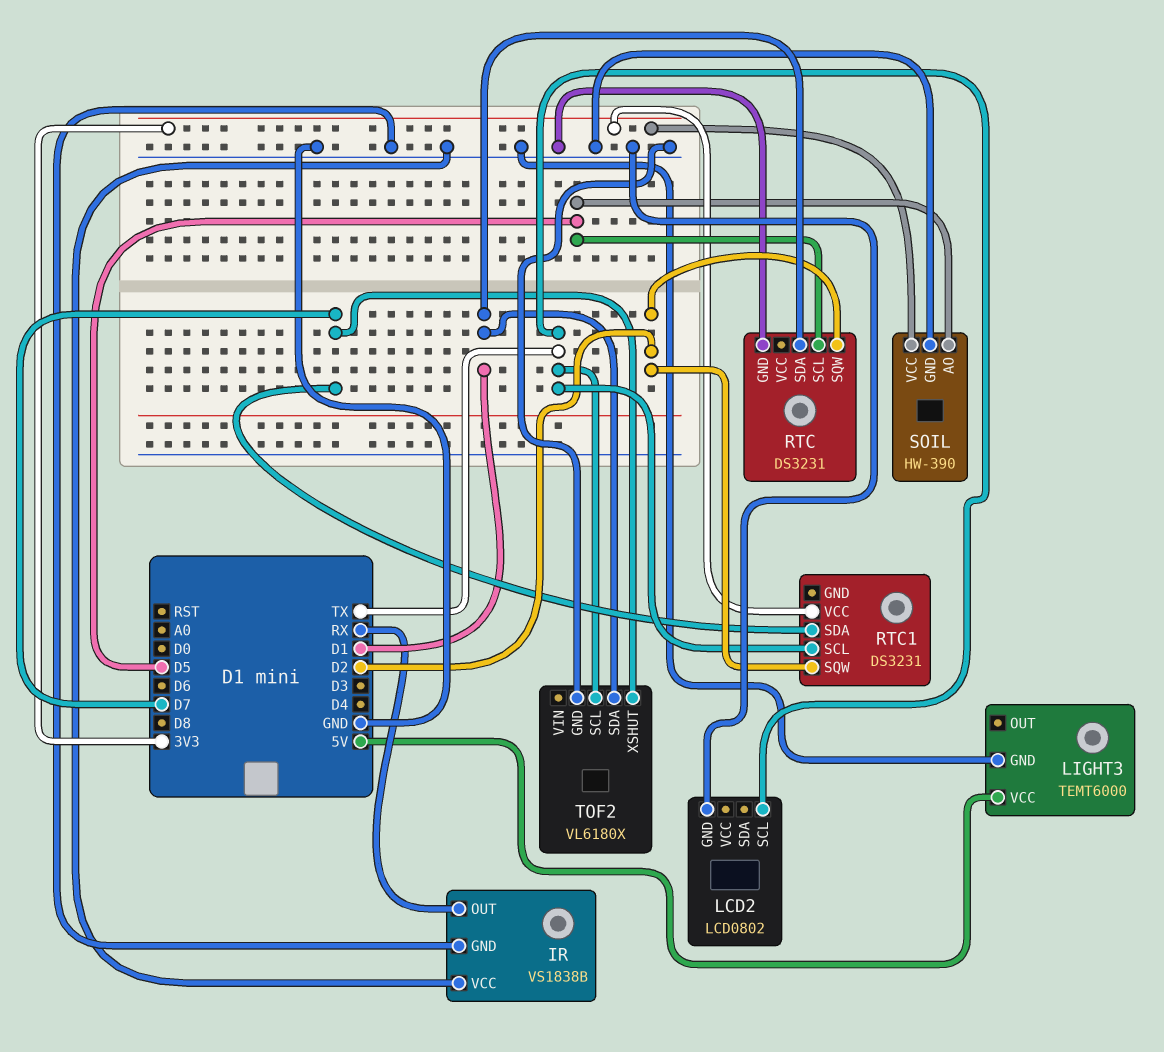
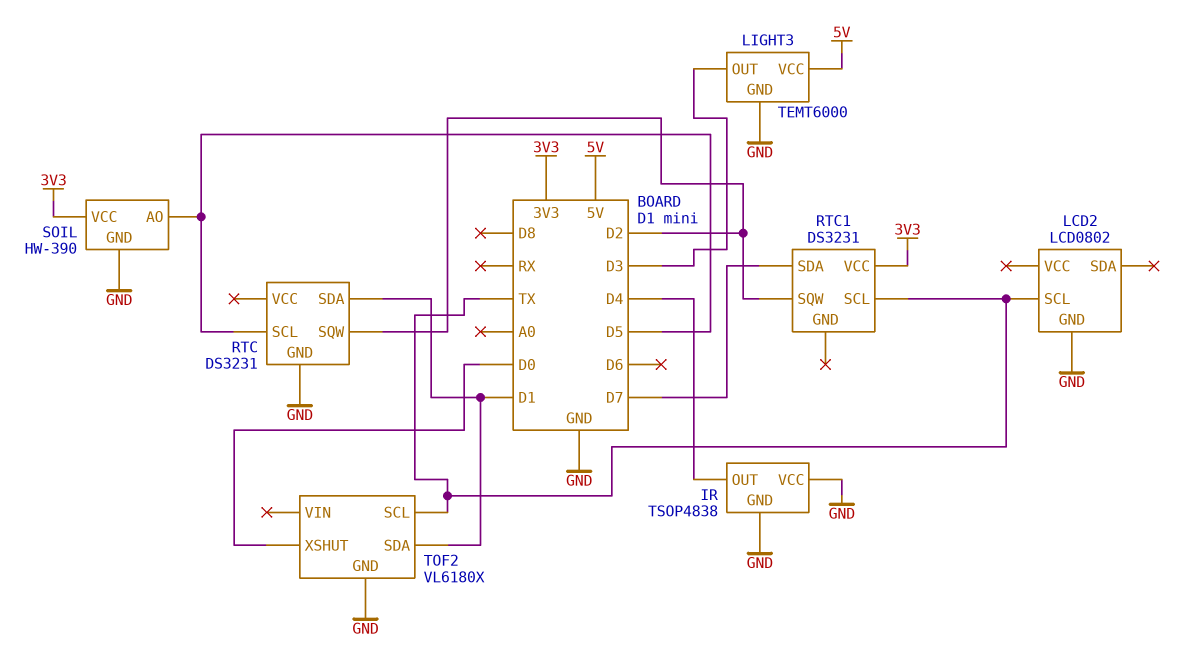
IR: VS1838B -> TSOP4838
IR pin OUT: RX -> D4
LIGHT3 pin OUT: none -> D3
TOF2 pin XSHUT: D7 -> D0

